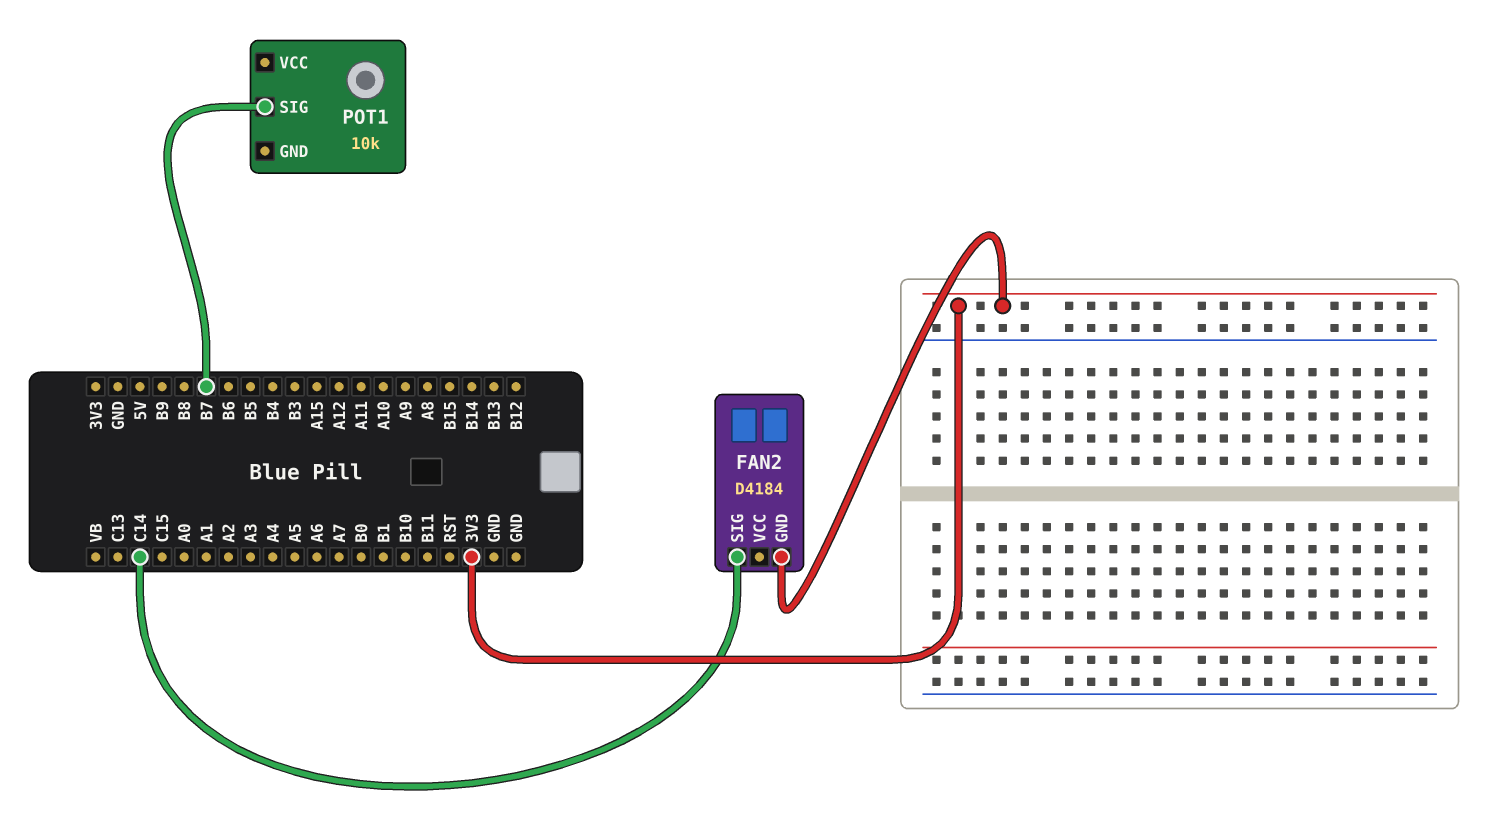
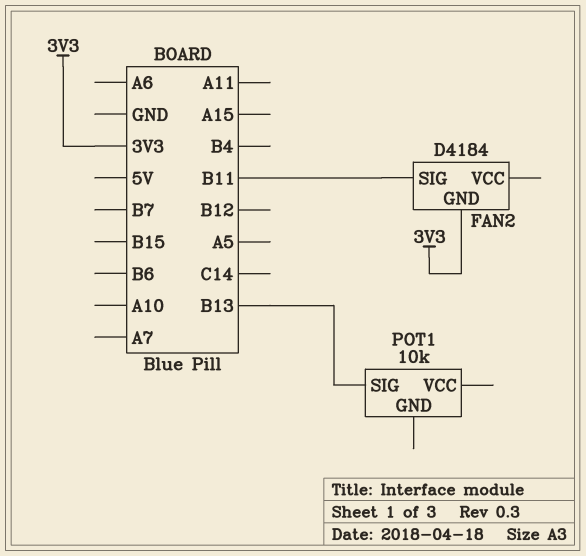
FAN2 pin SIG: C14 -> B11
POT1 pin SIG: B7 -> B13

